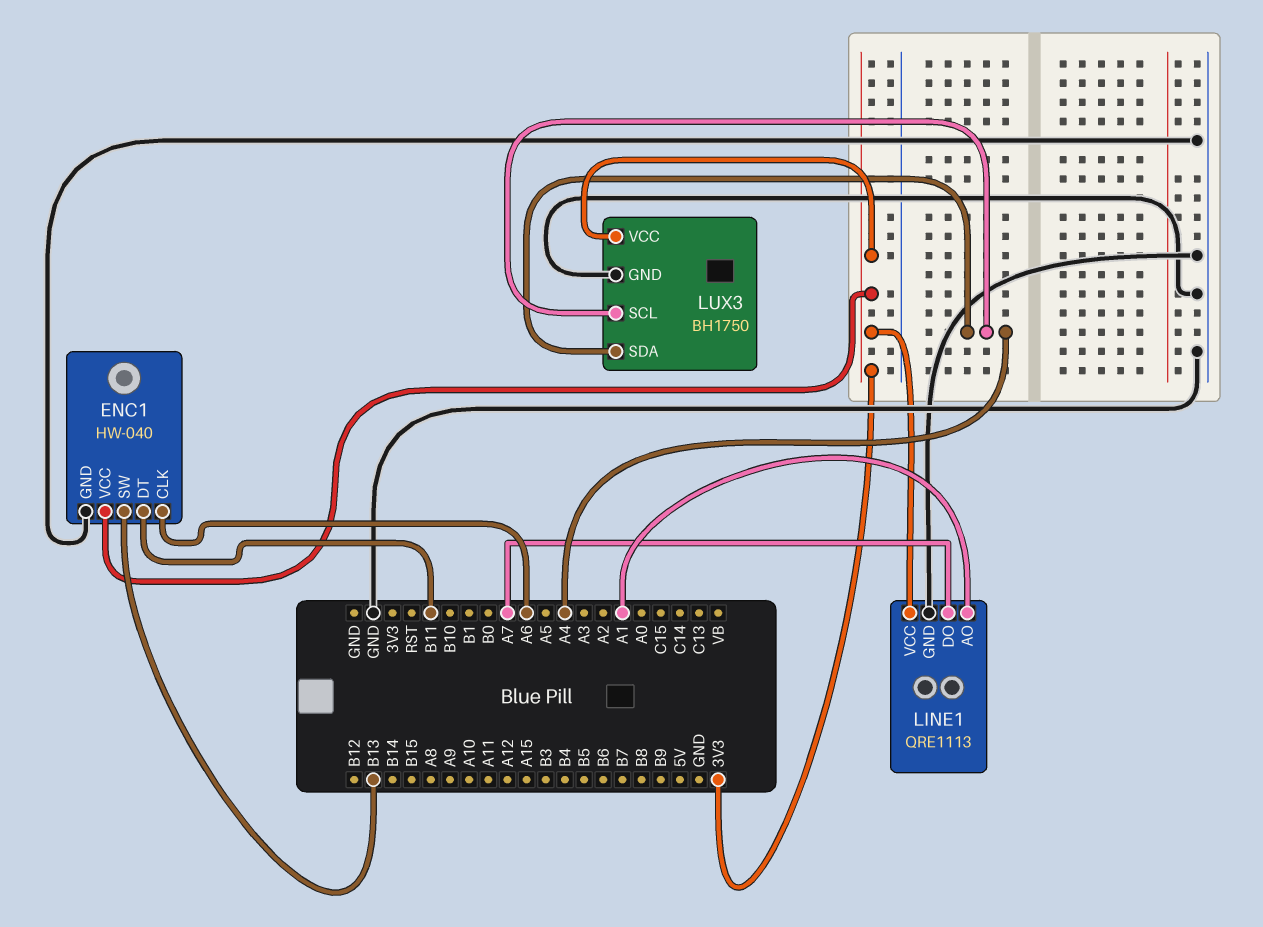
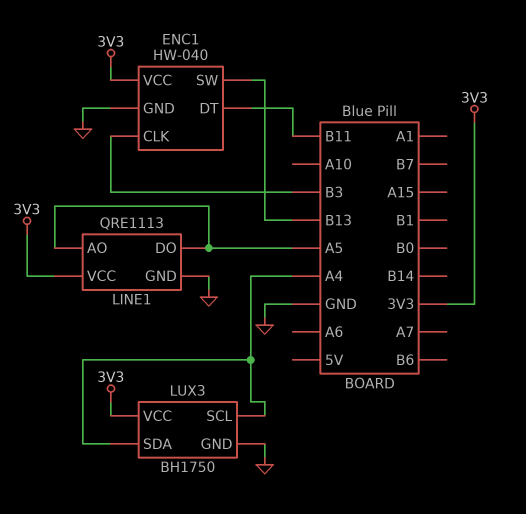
ENC1 pin CLK: A6 -> B3
LINE1 pin AO: A1 -> A5
LINE1 pin DO: A7 -> A5

